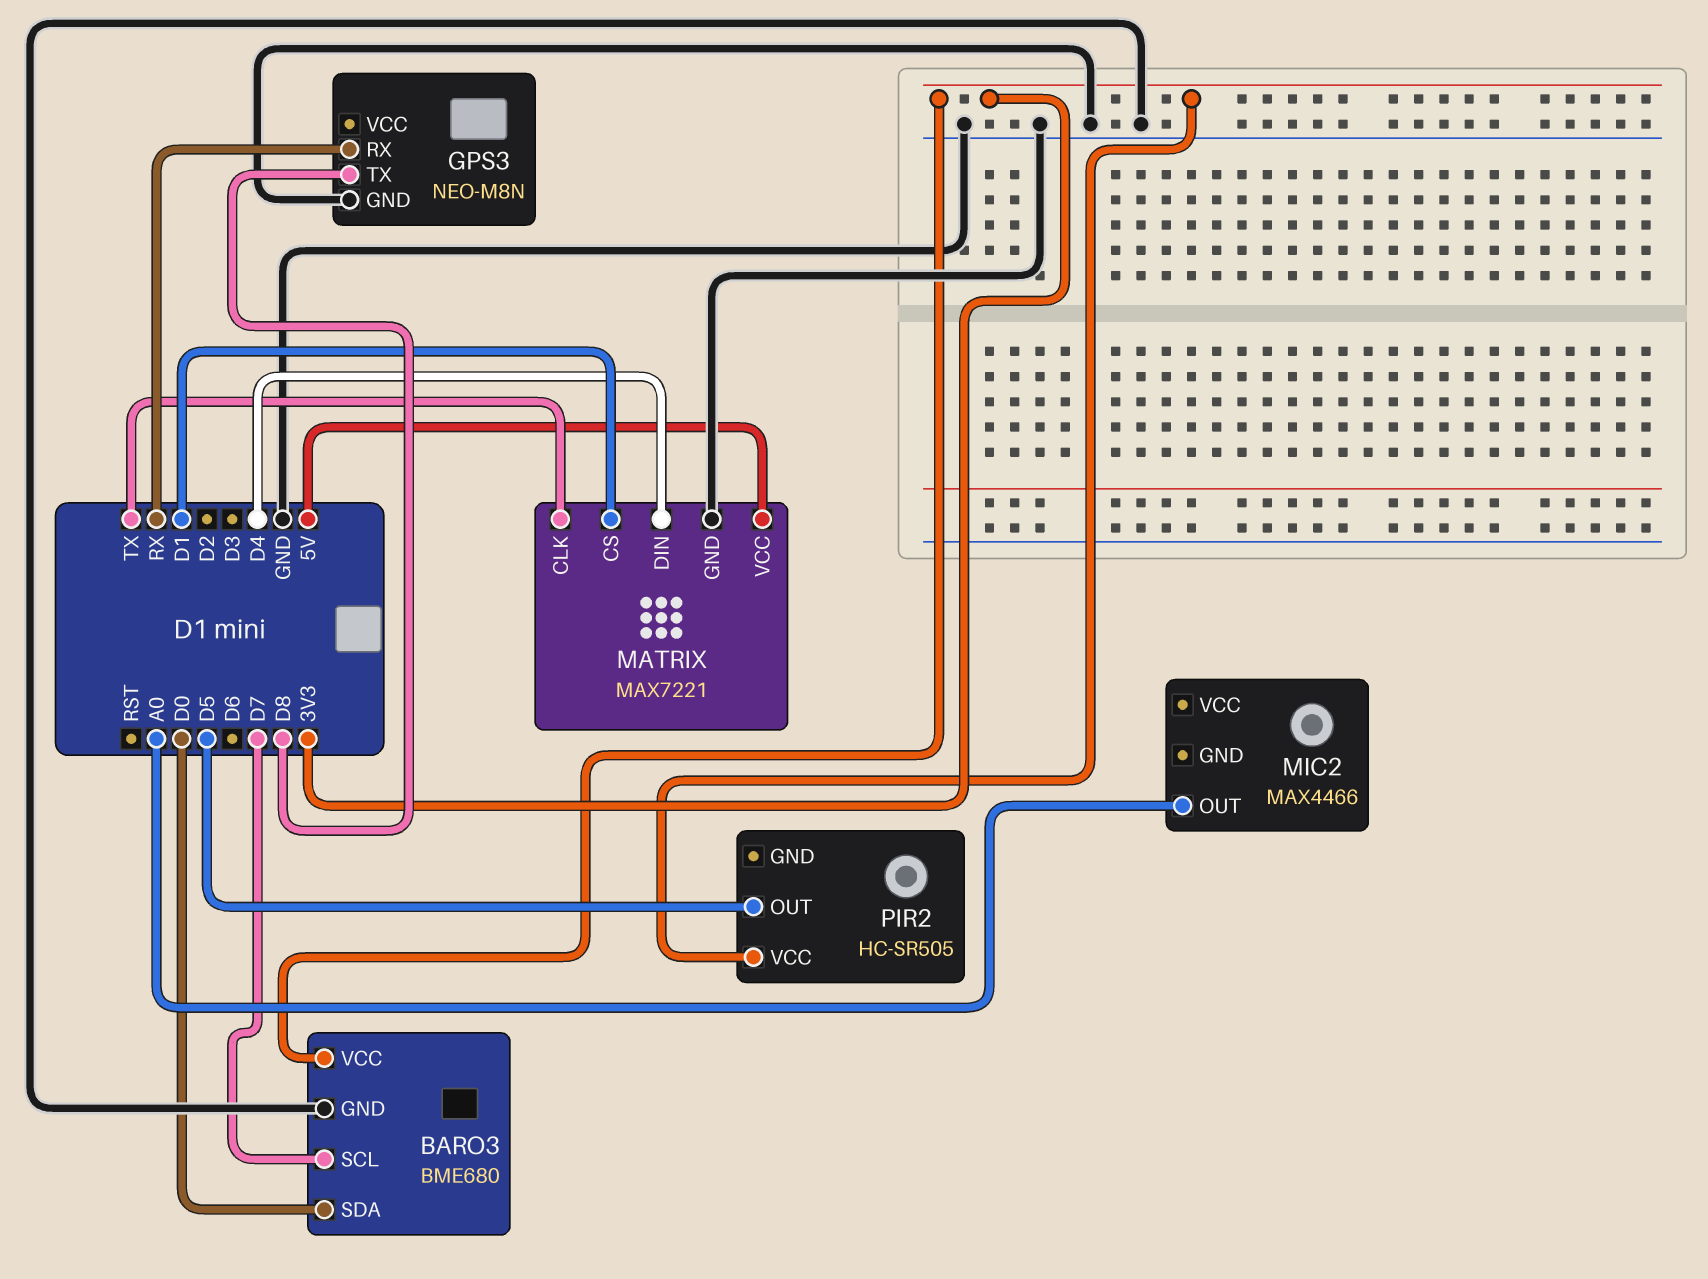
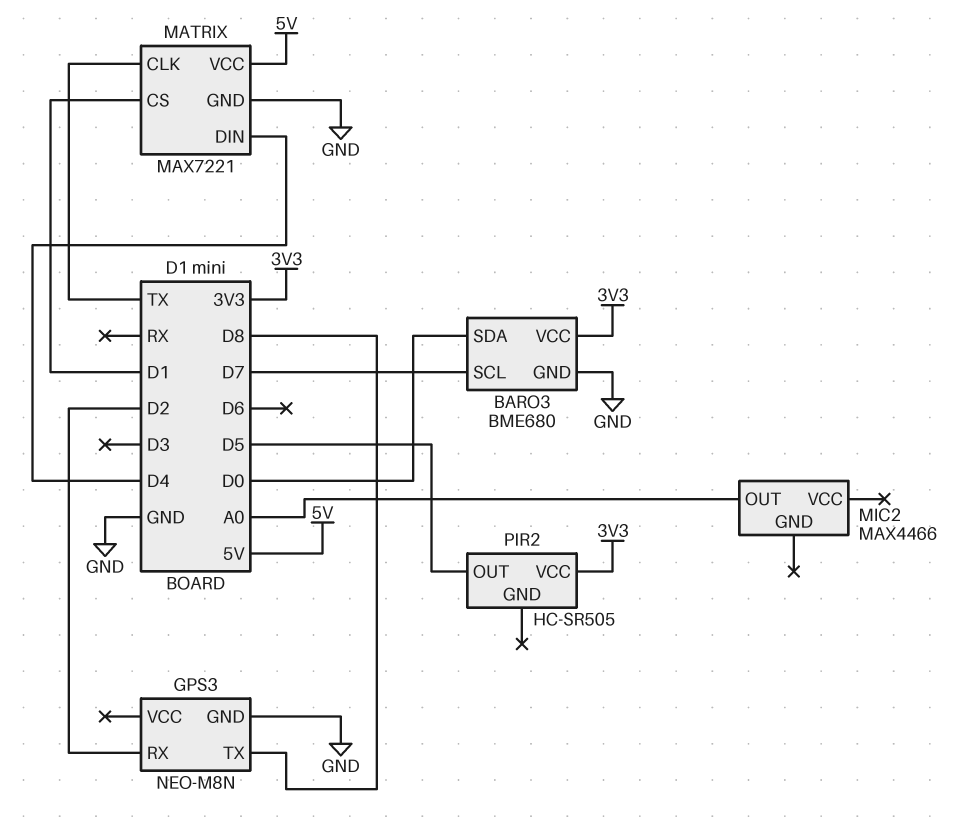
GPS3 pin RX: RX -> D2

